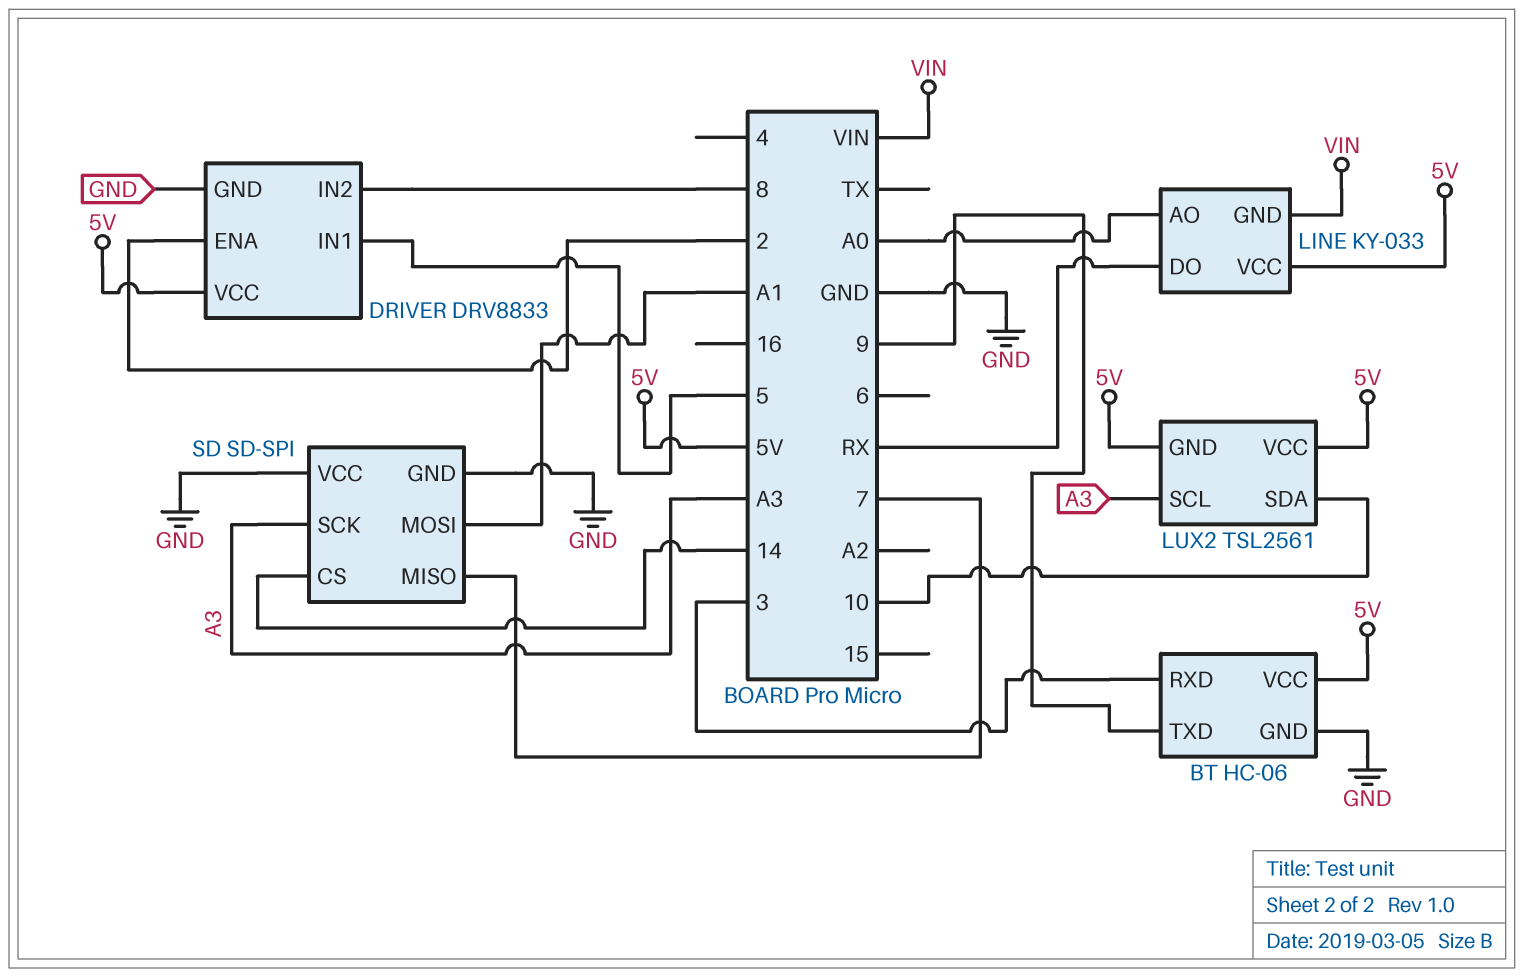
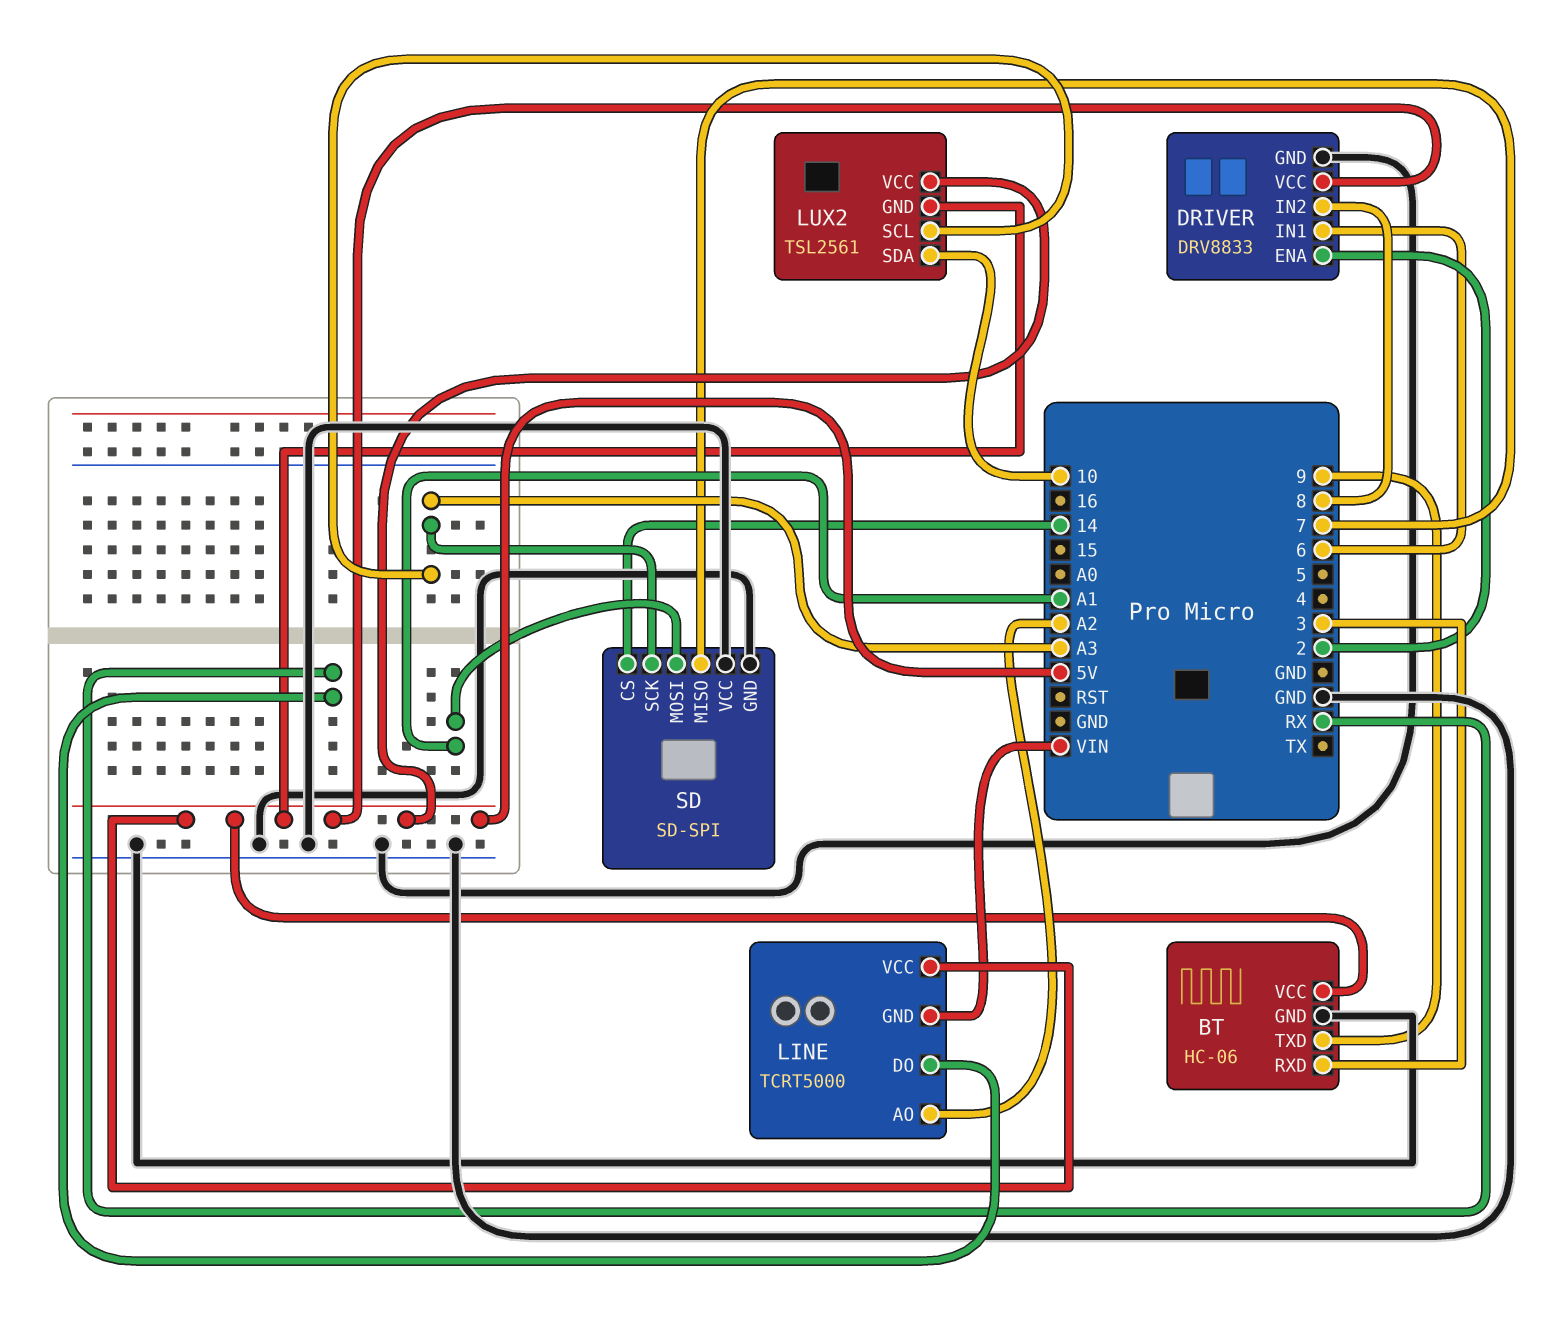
DRIVER pin IN1: 5 -> 6
LINE: KY-033 -> TCRT5000
LINE pin AO: A0 -> A2

